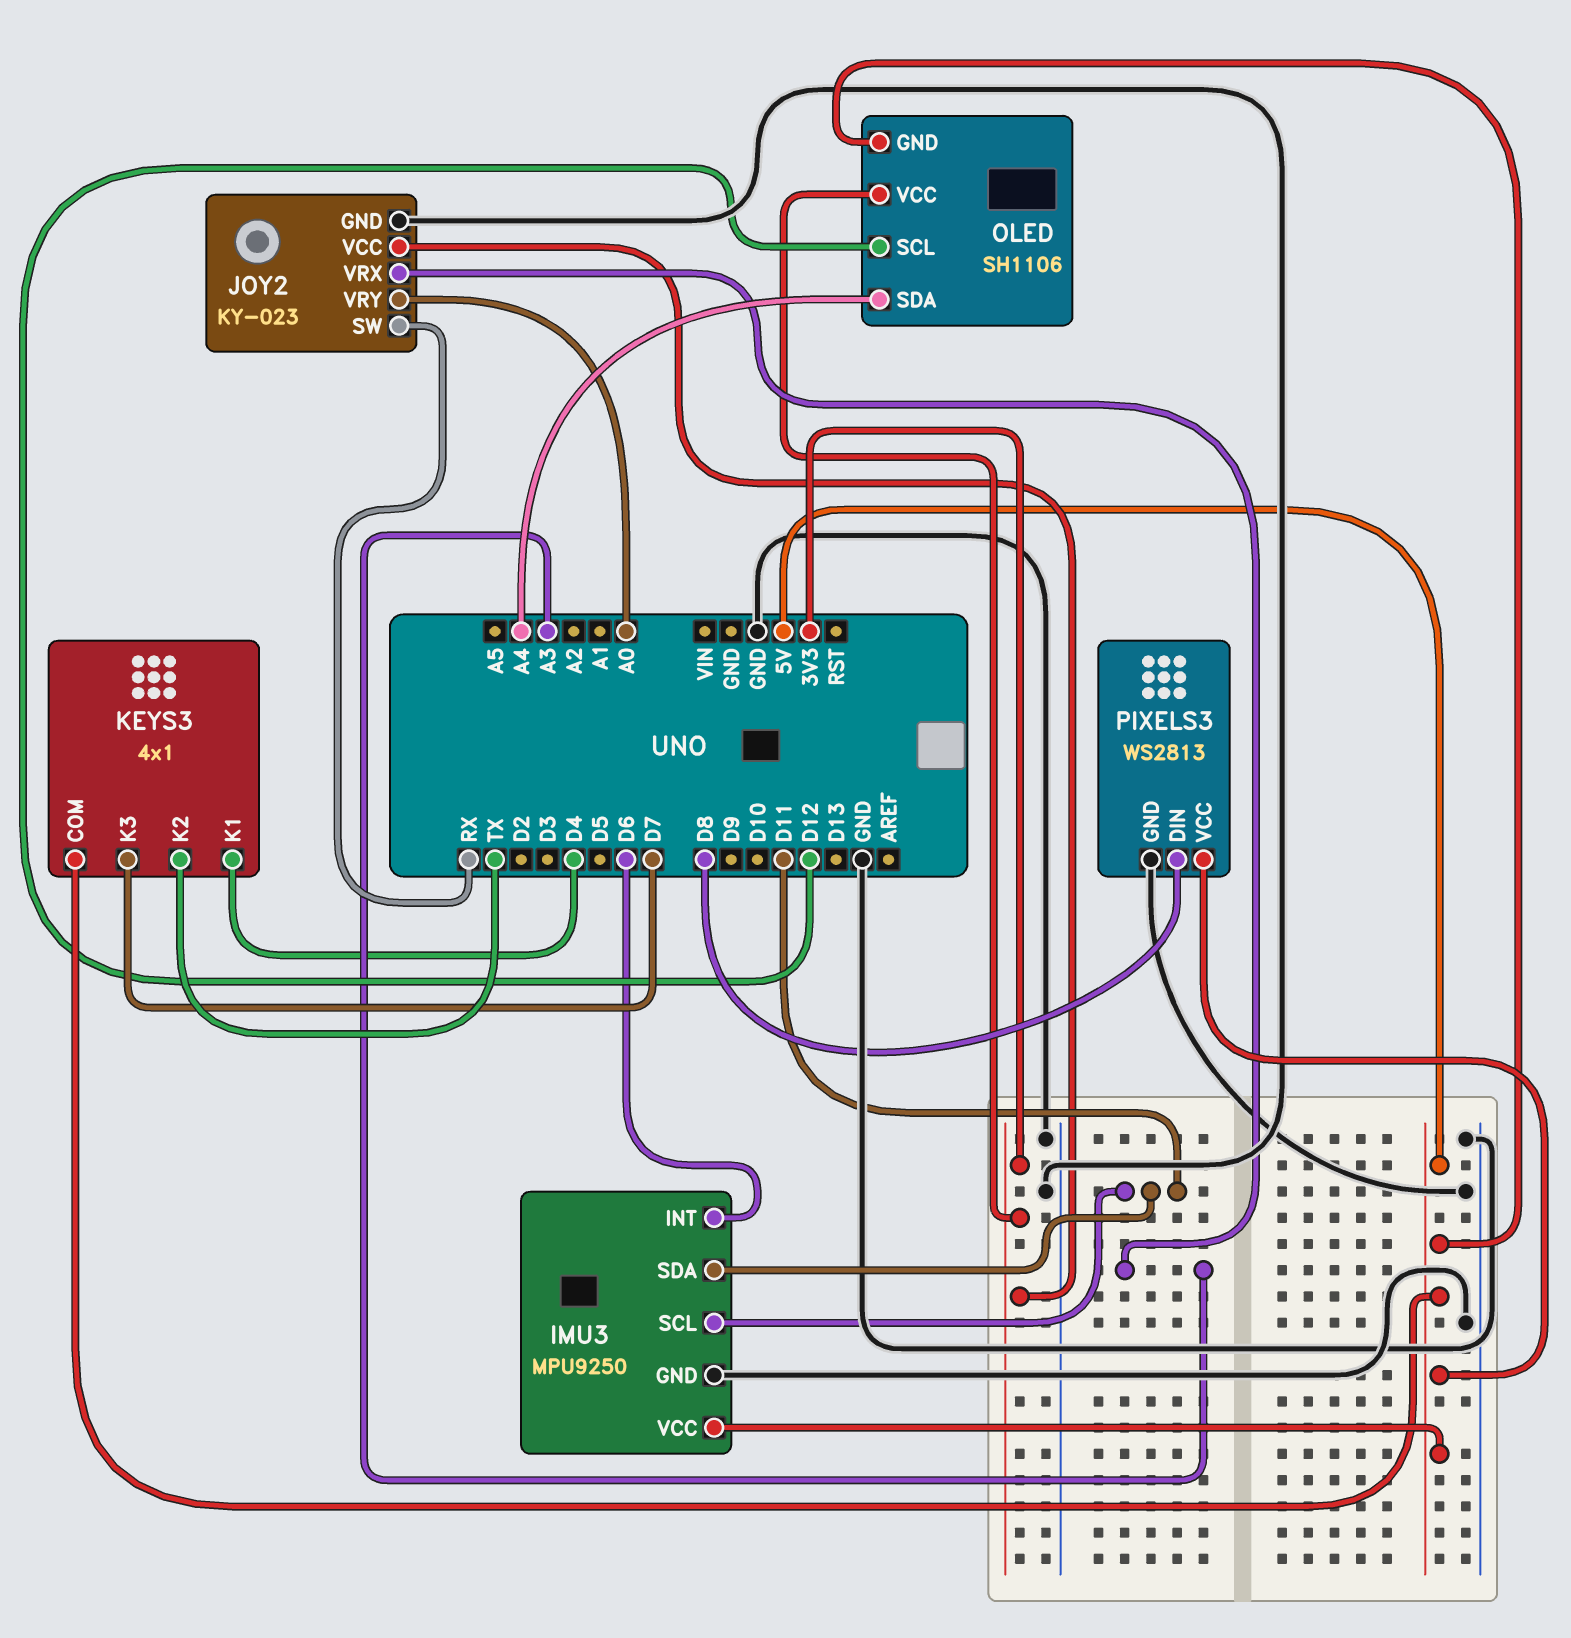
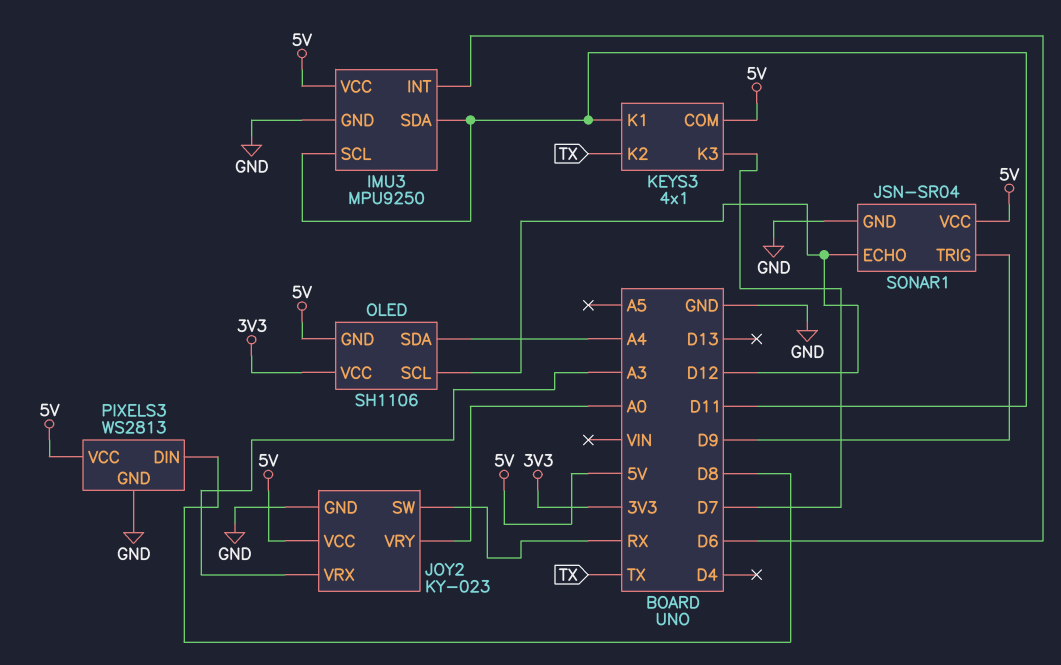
JOY2 pin VCC: 3V3 -> 5V
KEYS3 pin K1: D4 -> D11
SONAR1: none -> JSN-SR04
SONAR1 pin ECHO: none -> D12
SONAR1 pin GND: none -> GND
SONAR1 pin TRIG: none -> D9
SONAR1 pin VCC: none -> 5V

